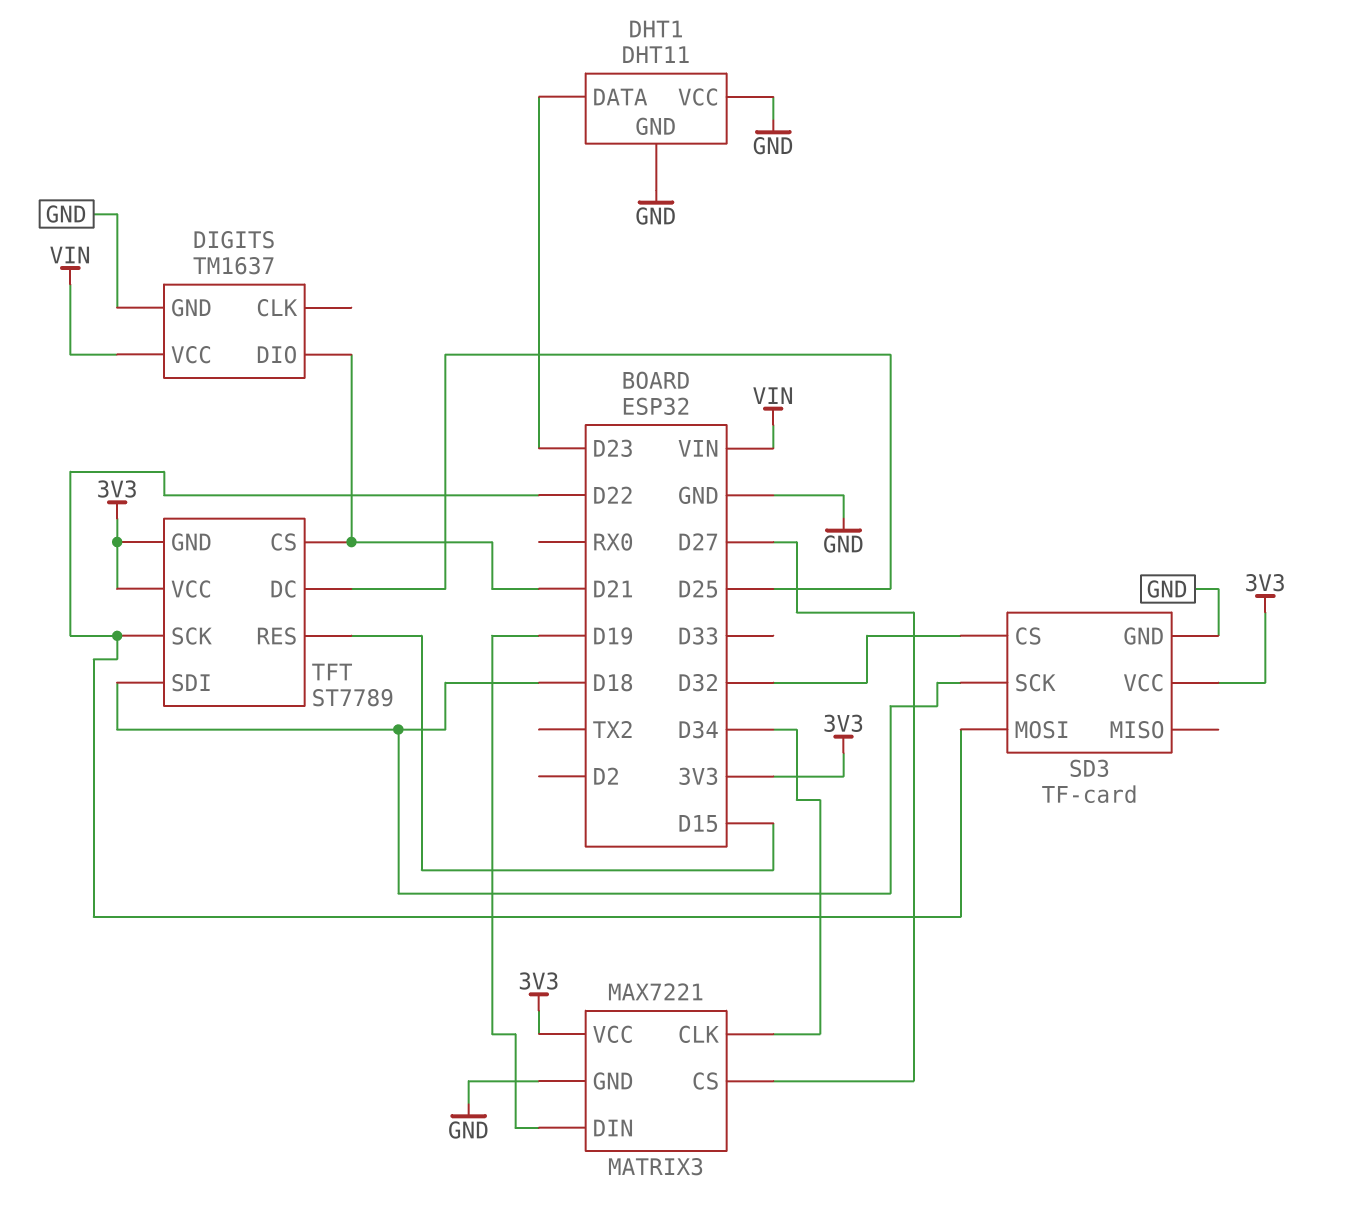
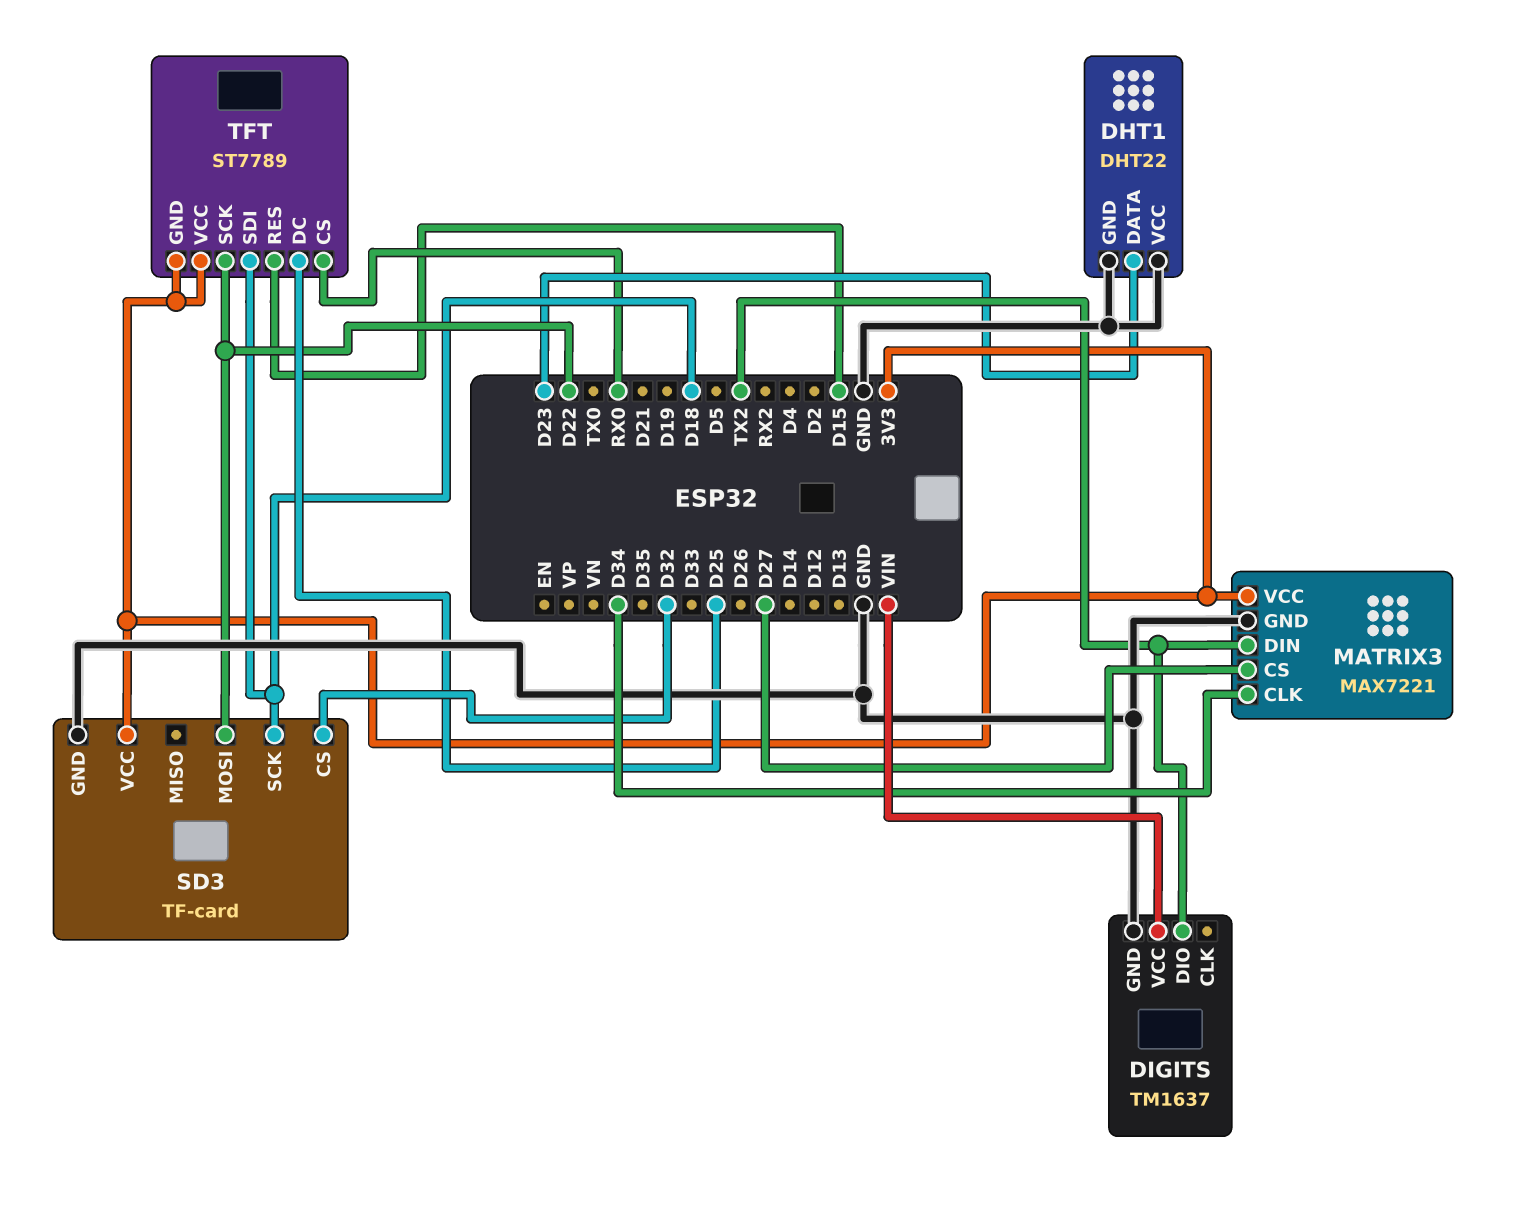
DHT1: DHT11 -> DHT22
DIGITS pin DIO: D21 -> TX2
MATRIX3 pin DIN: D19 -> TX2
TFT pin CS: D21 -> RX0

